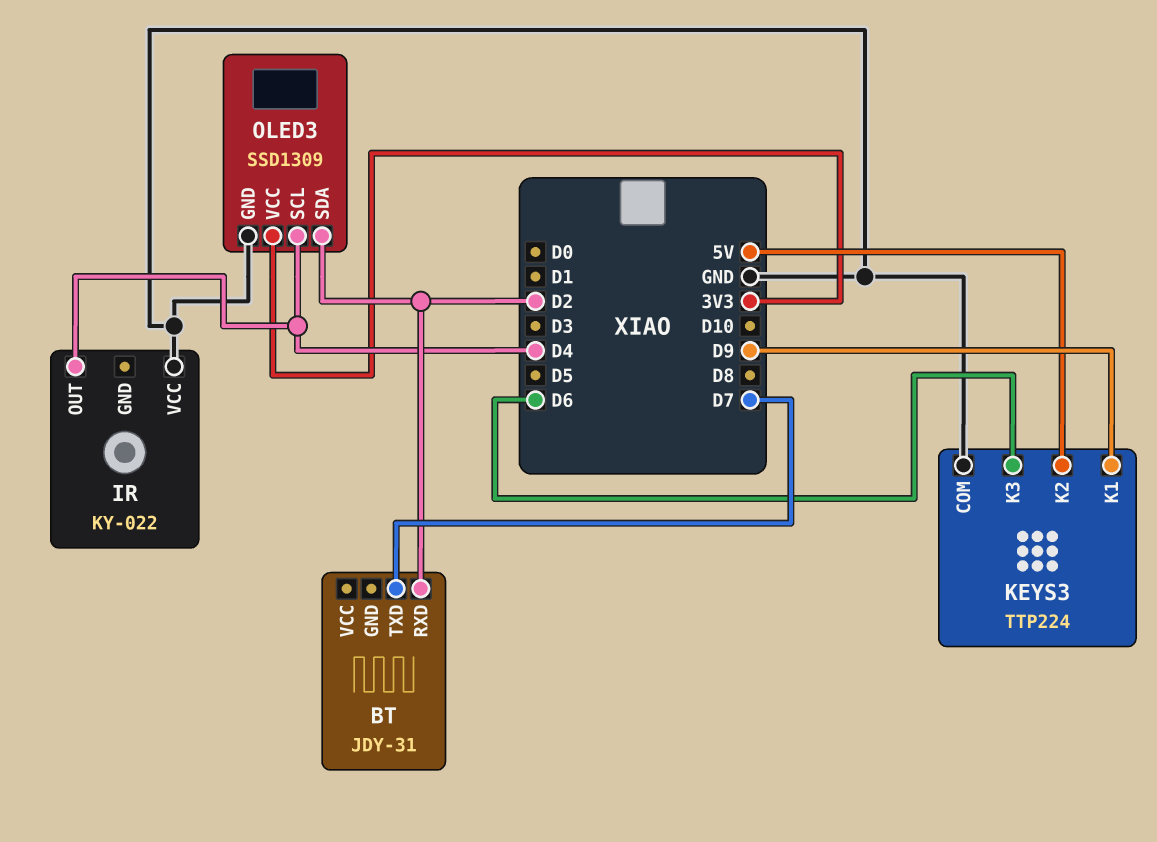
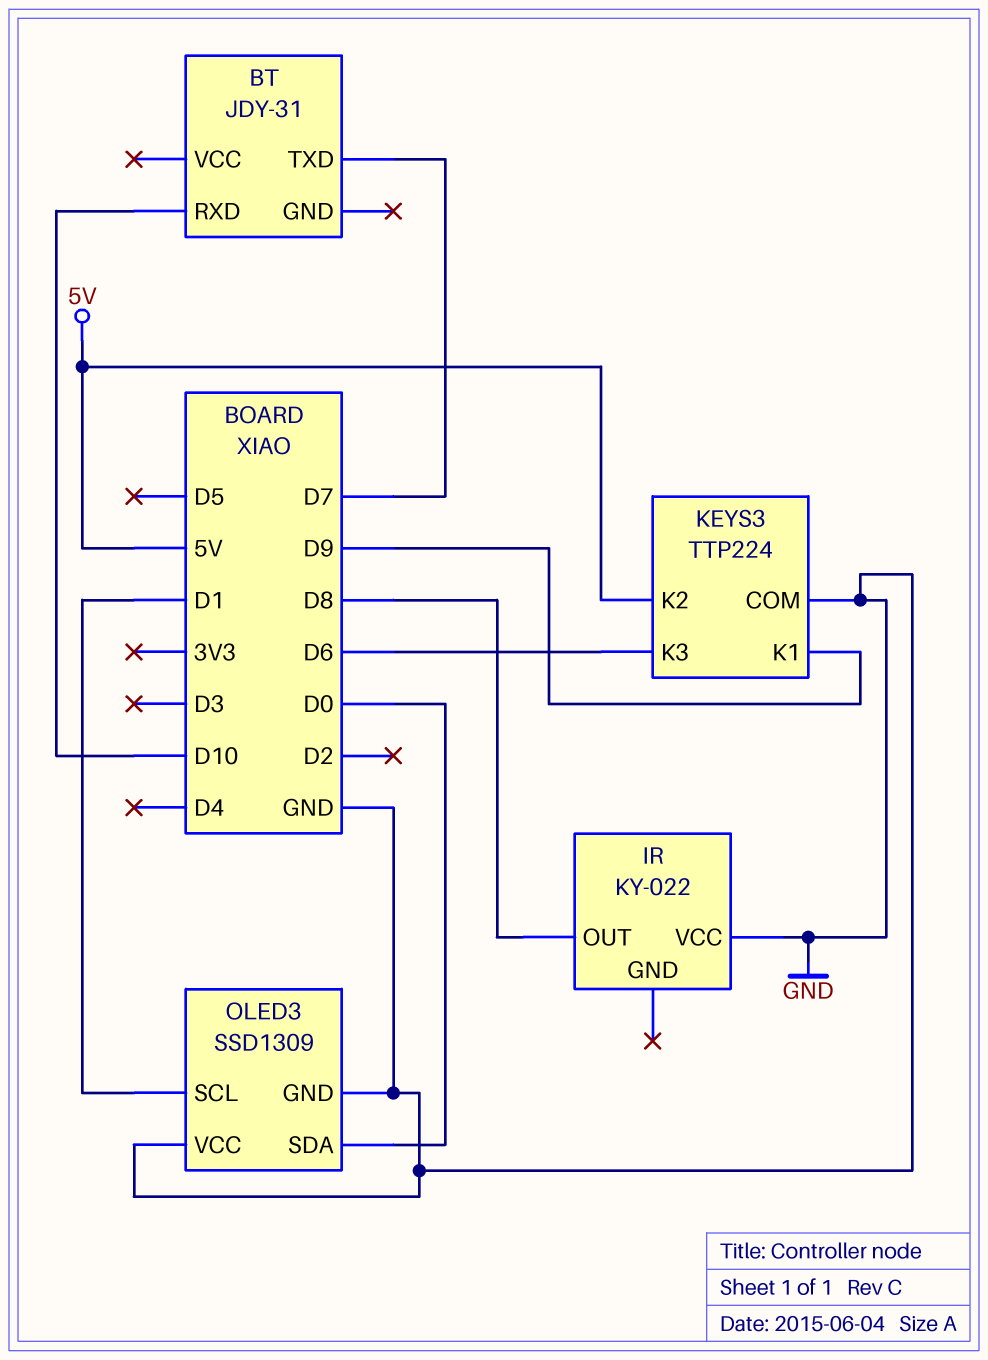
BT pin RXD: D2 -> D10
IR pin OUT: D4 -> D8
OLED3 pin SCL: D4 -> D1
OLED3 pin SDA: D2 -> D0
OLED3 pin VCC: 3V3 -> GND

